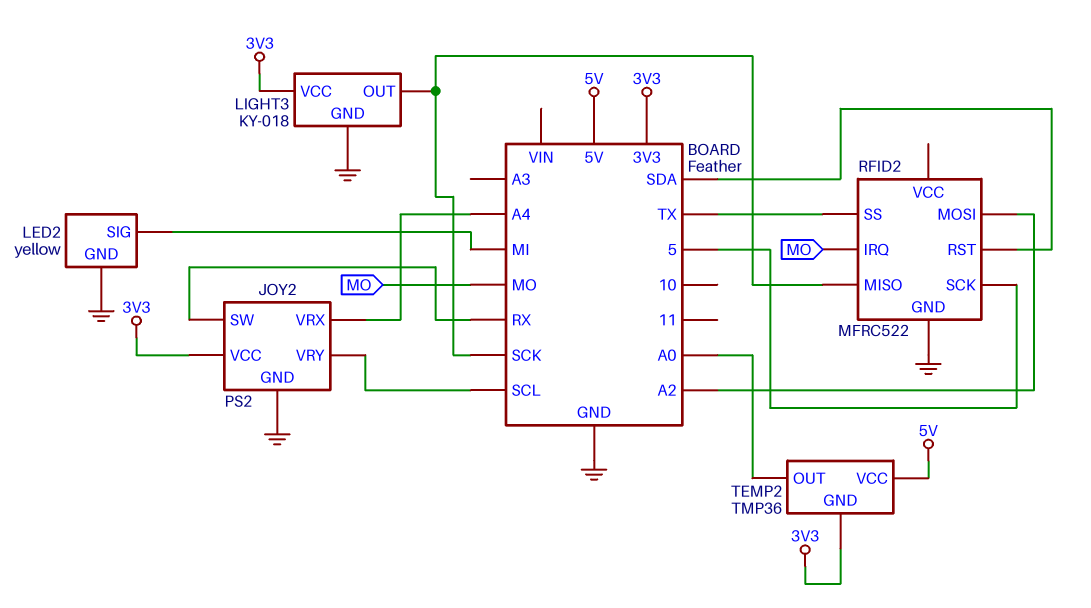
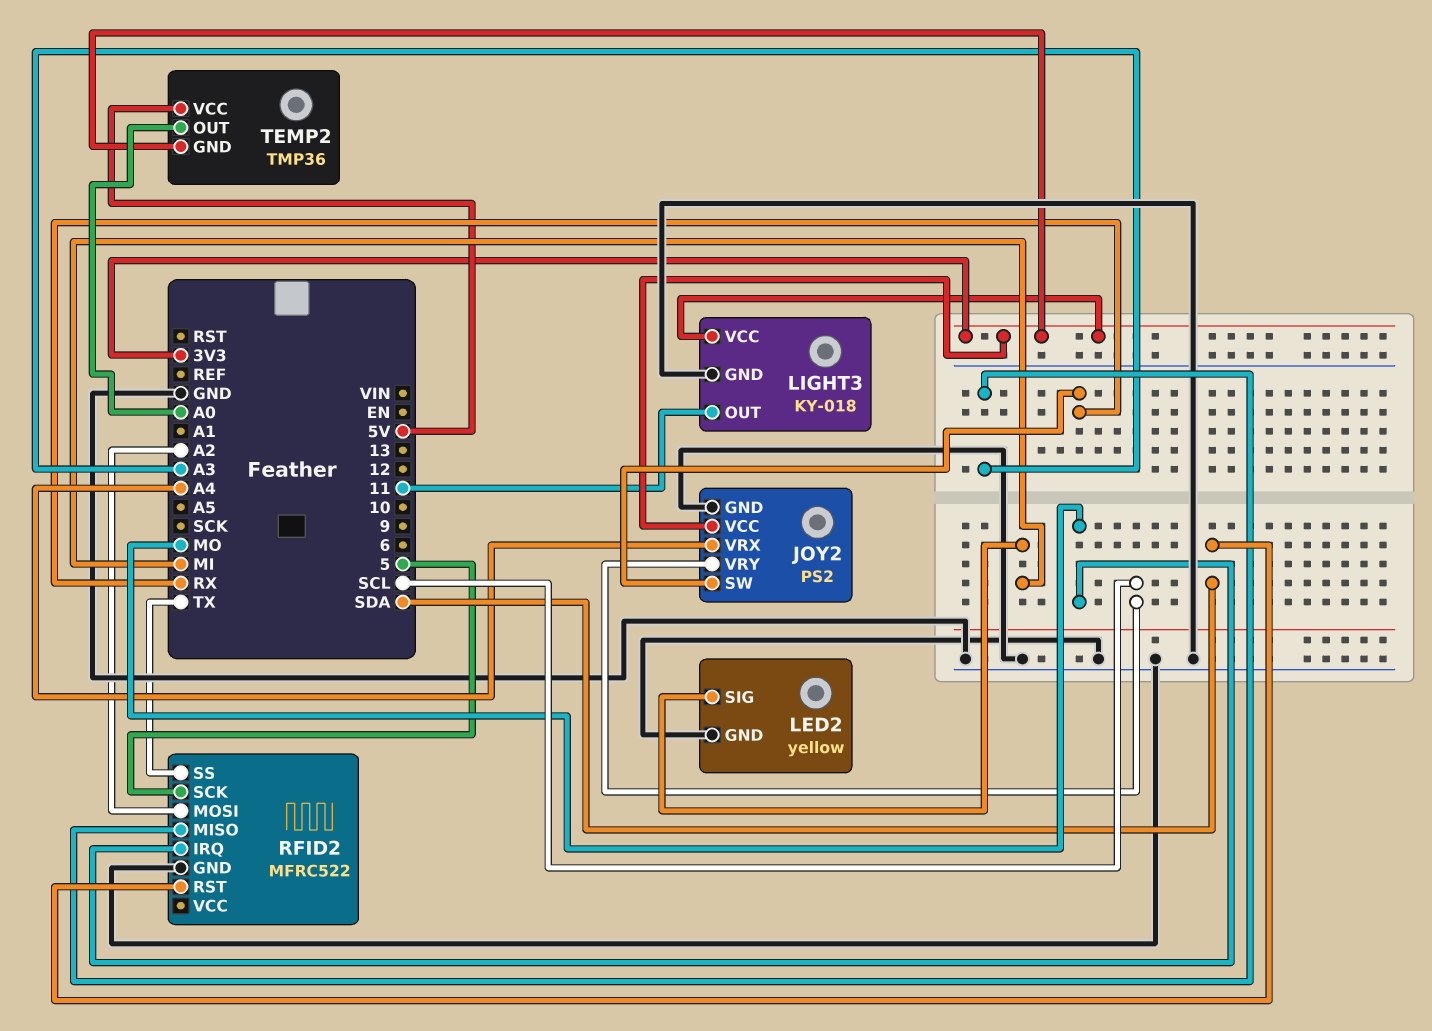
LIGHT3 pin OUT: SCK -> 11
RFID2 pin MISO: SCK -> A3

